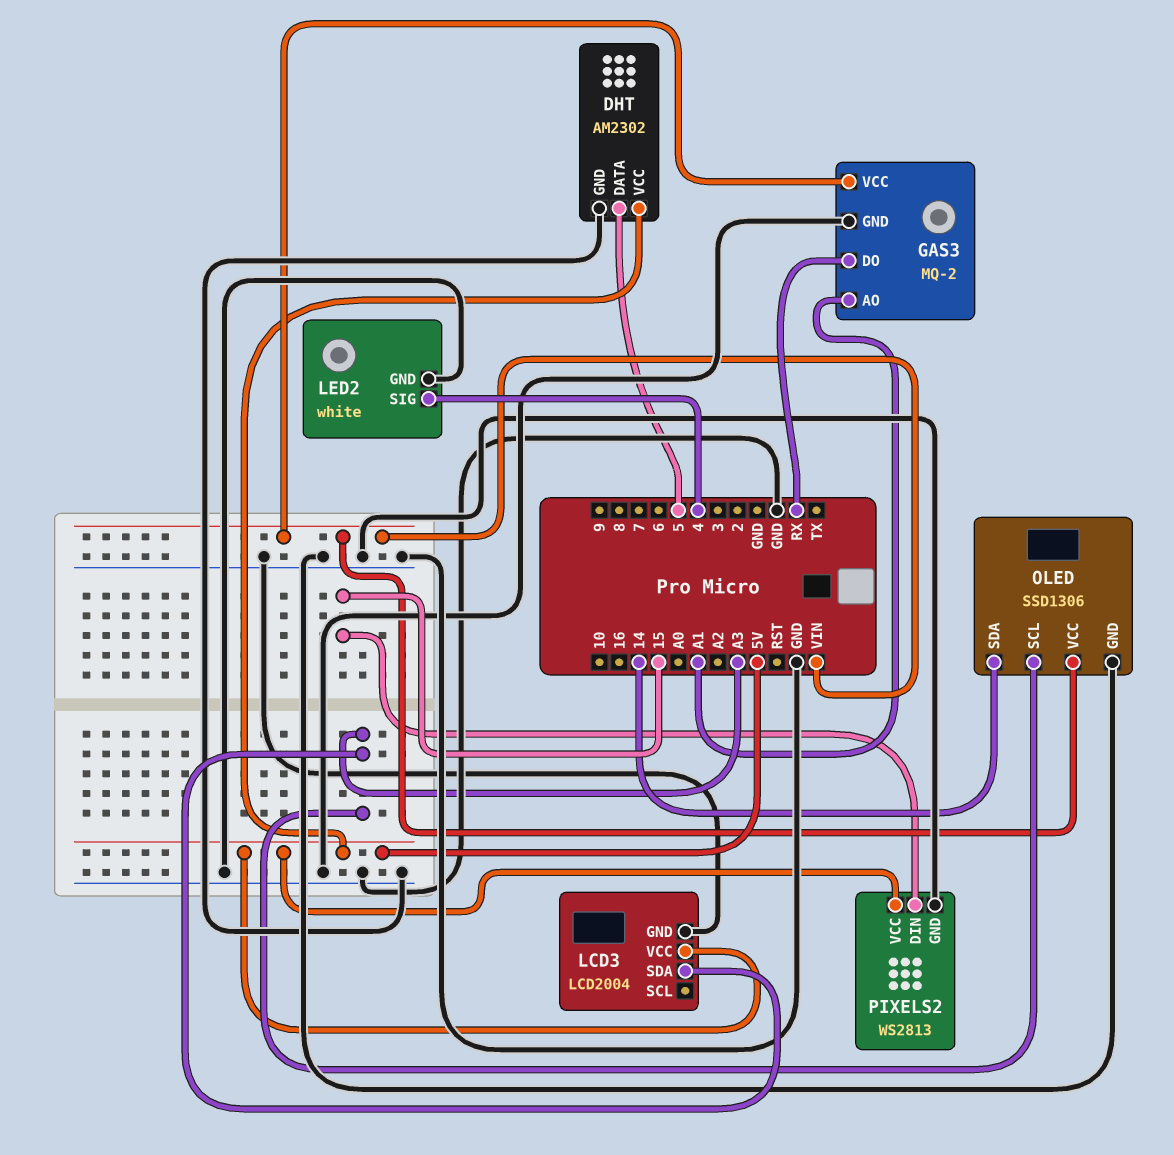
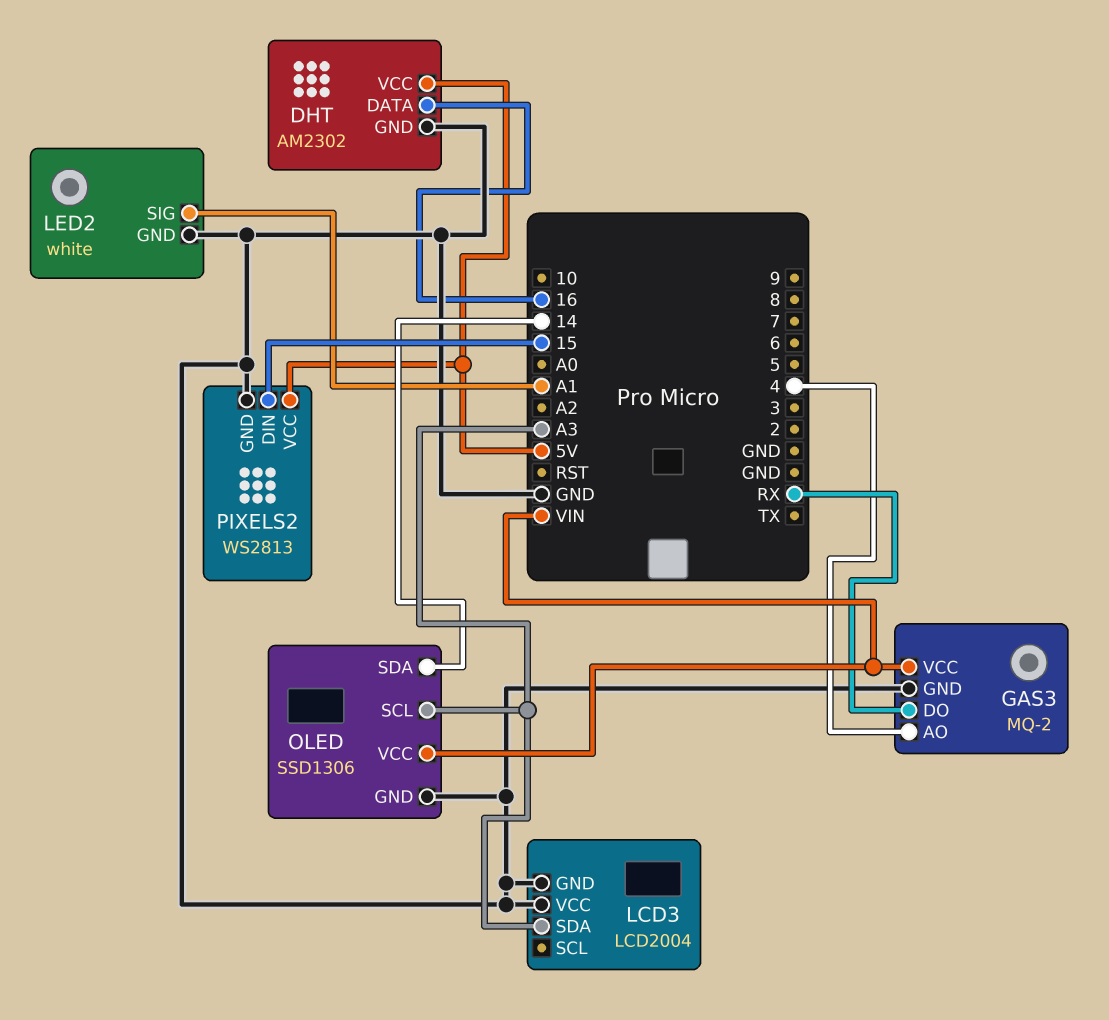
DHT pin DATA: 5 -> 16
GAS3 pin AO: A1 -> 4
LCD3 pin VCC: 5V -> GND
LED2 pin SIG: 4 -> A1

